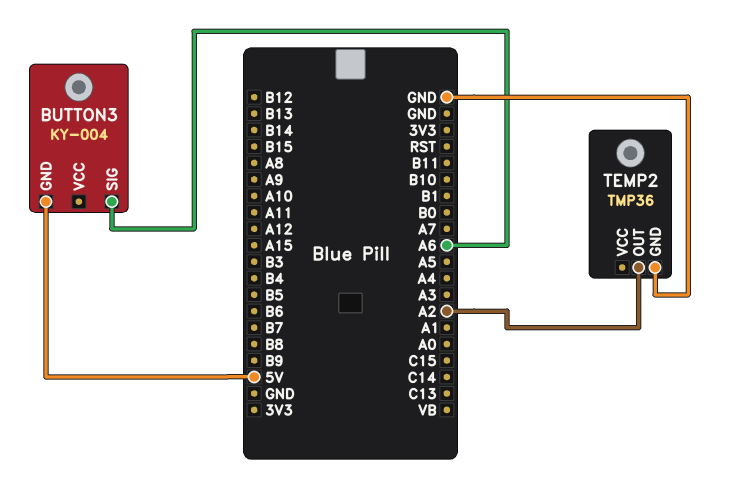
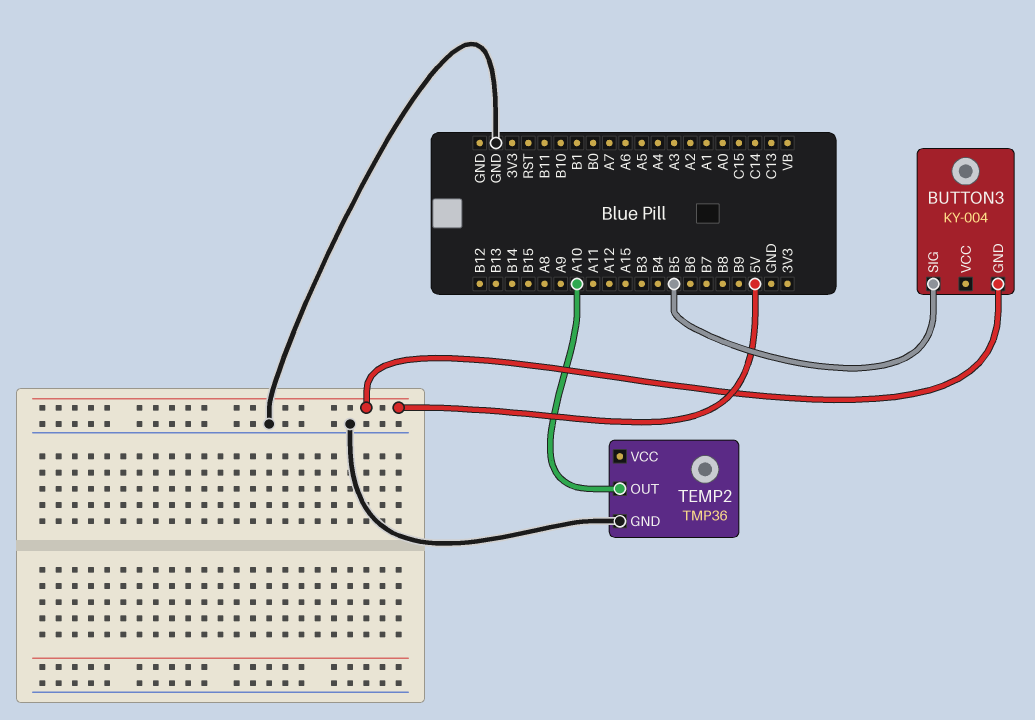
BUTTON3 pin SIG: A6 -> B5
TEMP2 pin OUT: A2 -> A10

